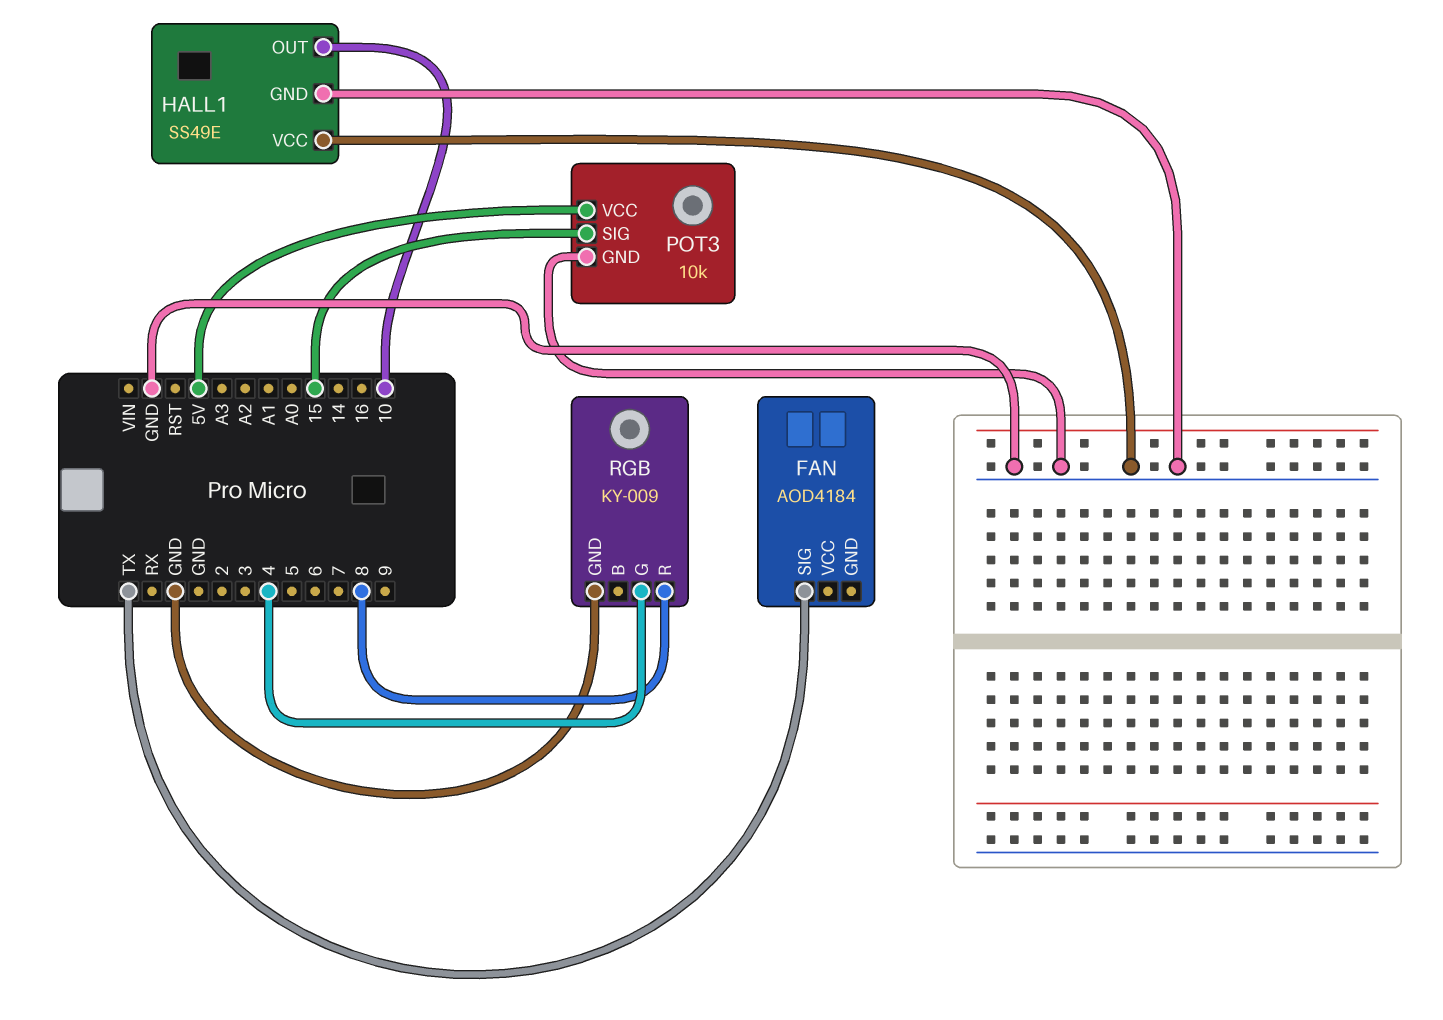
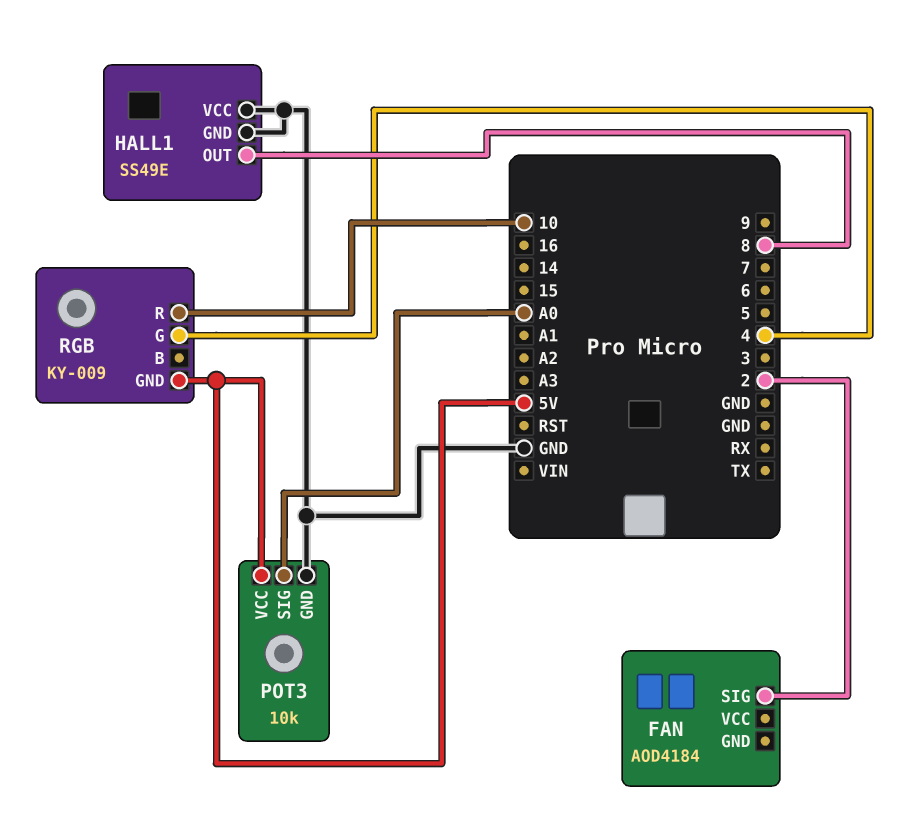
FAN pin SIG: TX -> 2
HALL1 pin OUT: 10 -> 8
POT3 pin SIG: 15 -> A0
RGB pin GND: GND -> 5V
RGB pin R: 8 -> 10

